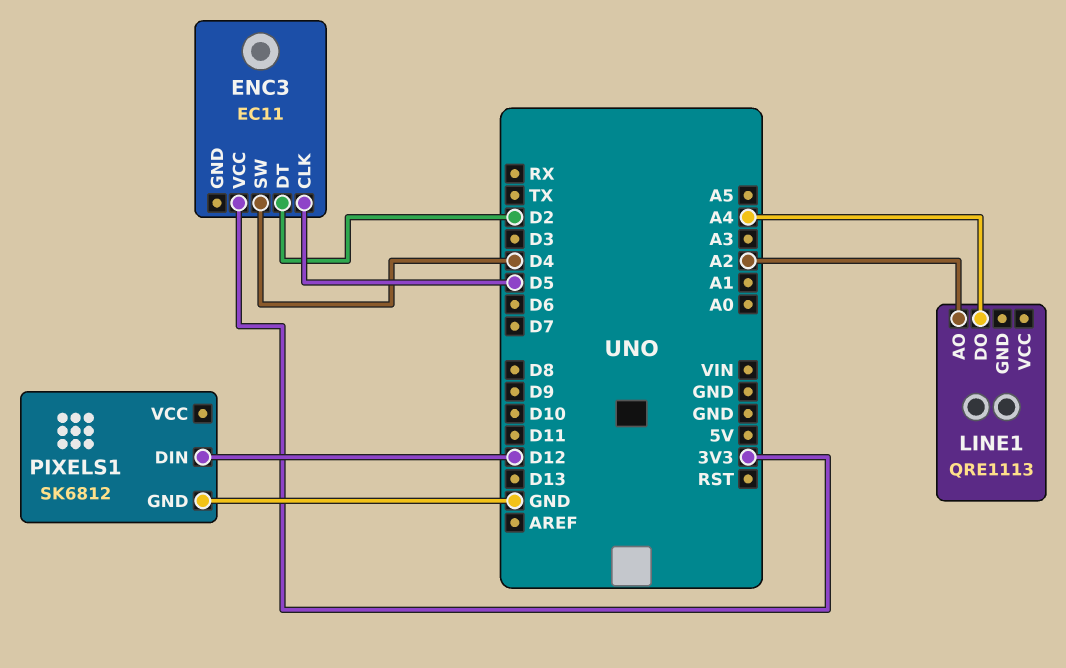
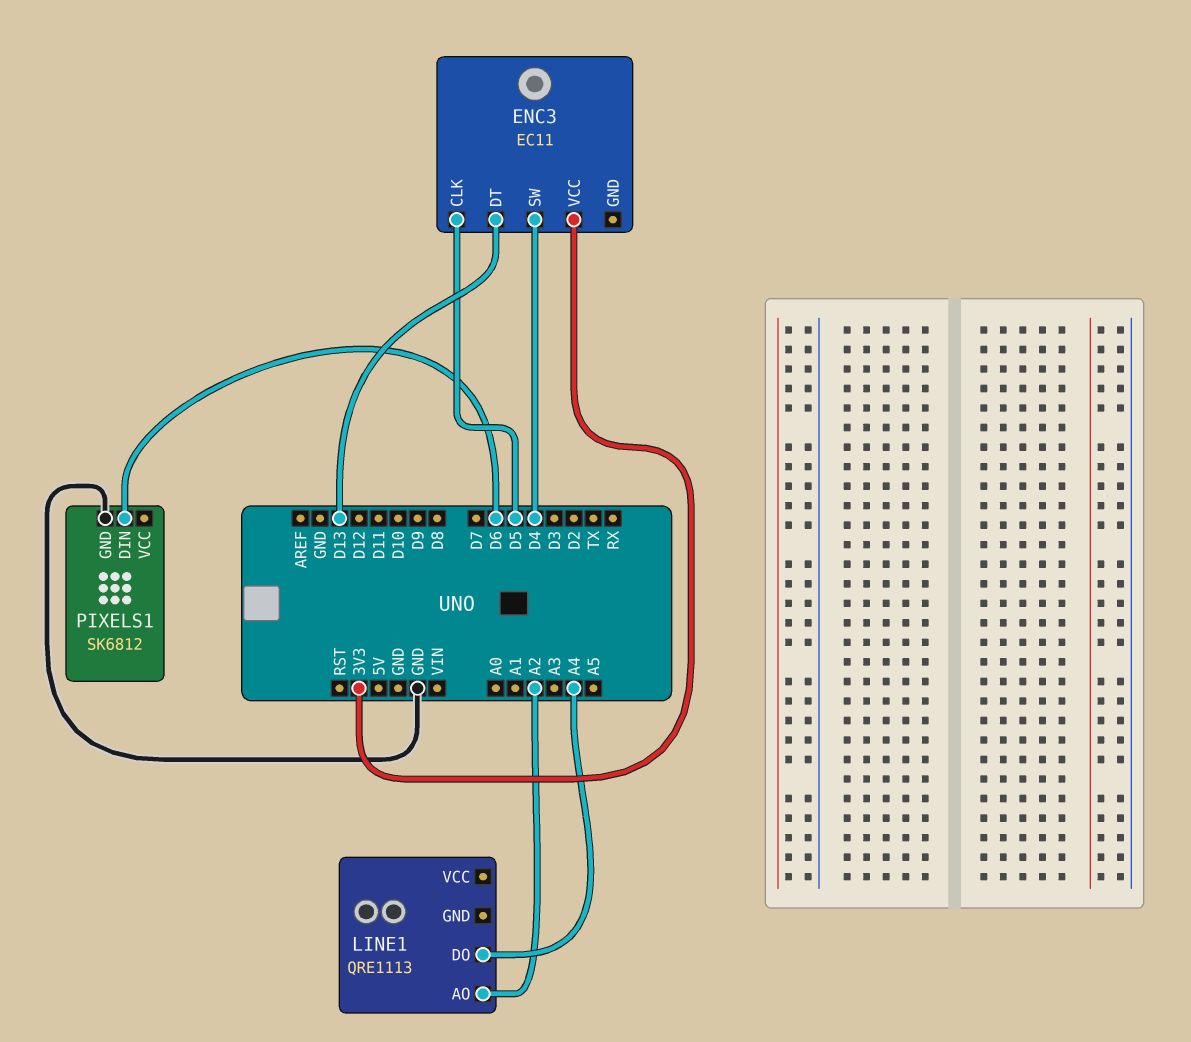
ENC3 pin DT: D2 -> D13
PIXELS1 pin DIN: D12 -> D6

